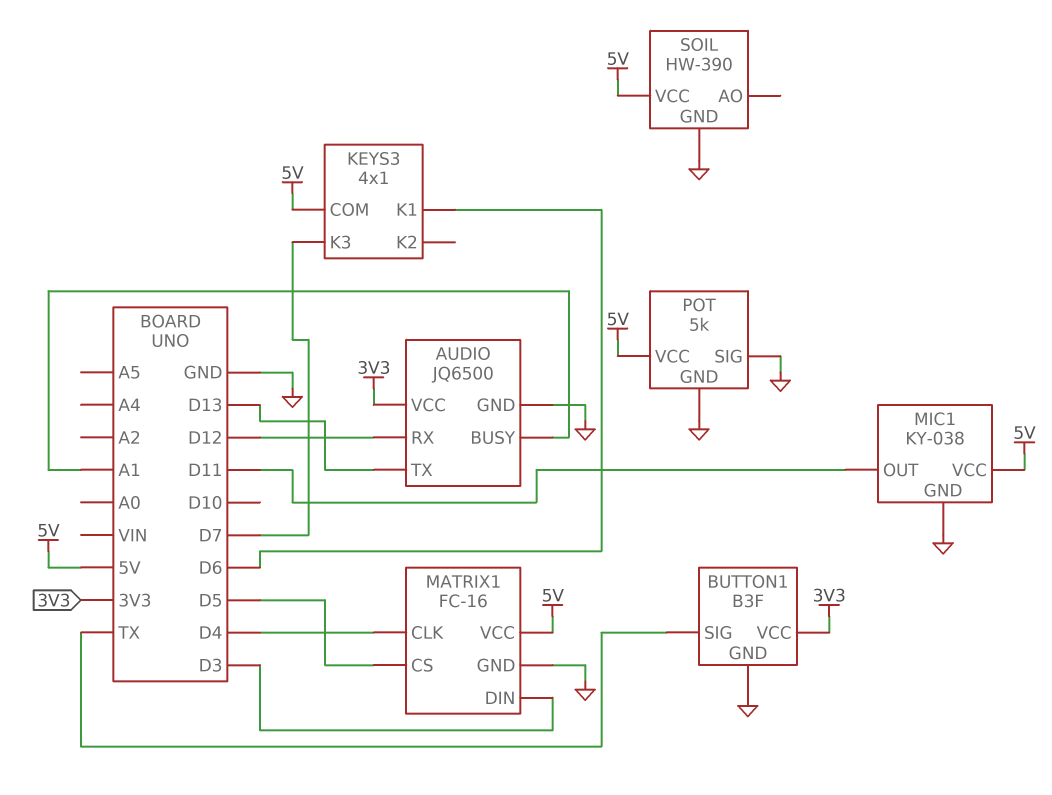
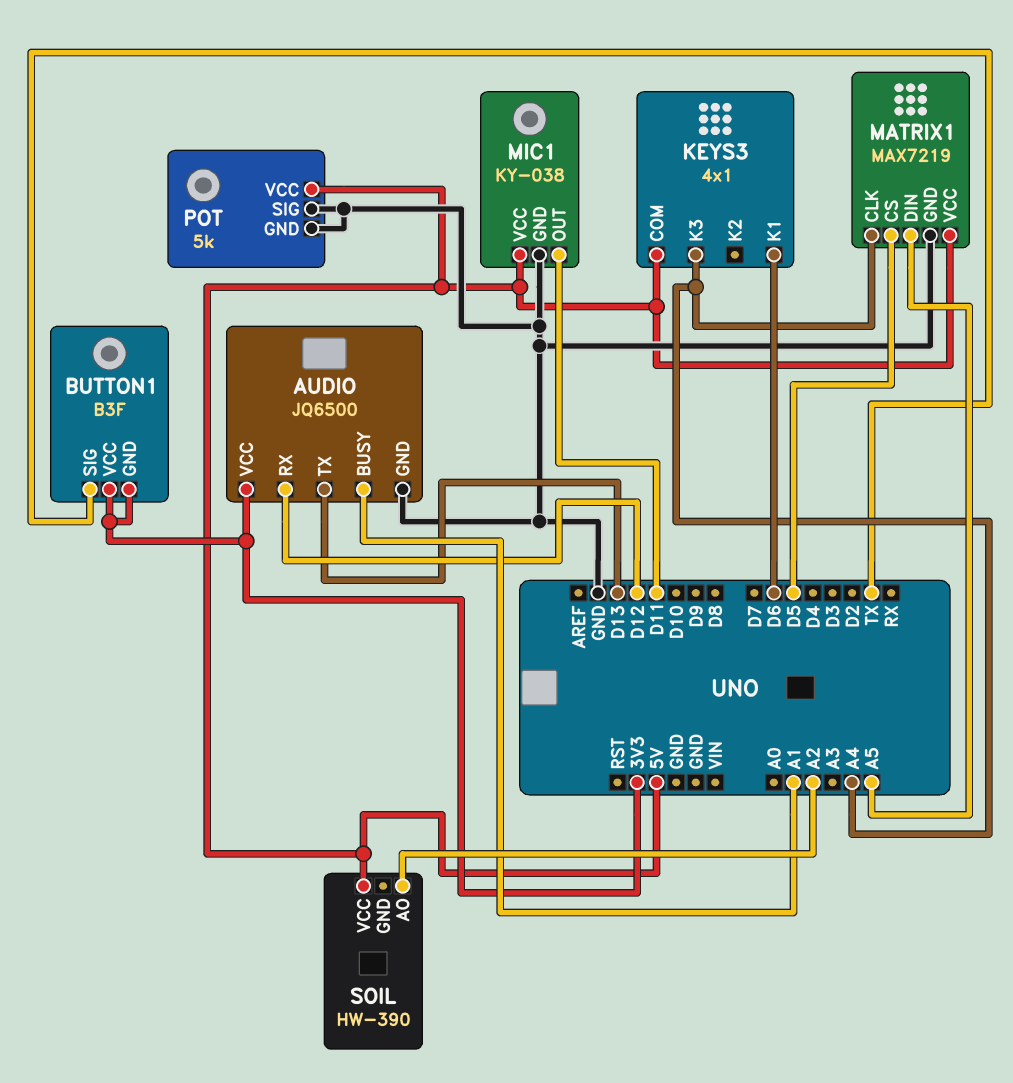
BUTTON1 pin GND: GND -> 3V3
KEYS3 pin K3: D7 -> A4
MATRIX1: FC-16 -> MAX7219
MATRIX1 pin CLK: D4 -> A4
MATRIX1 pin DIN: D3 -> A5
SOIL pin AO: none -> A2
SOIL pin GND: GND -> none

